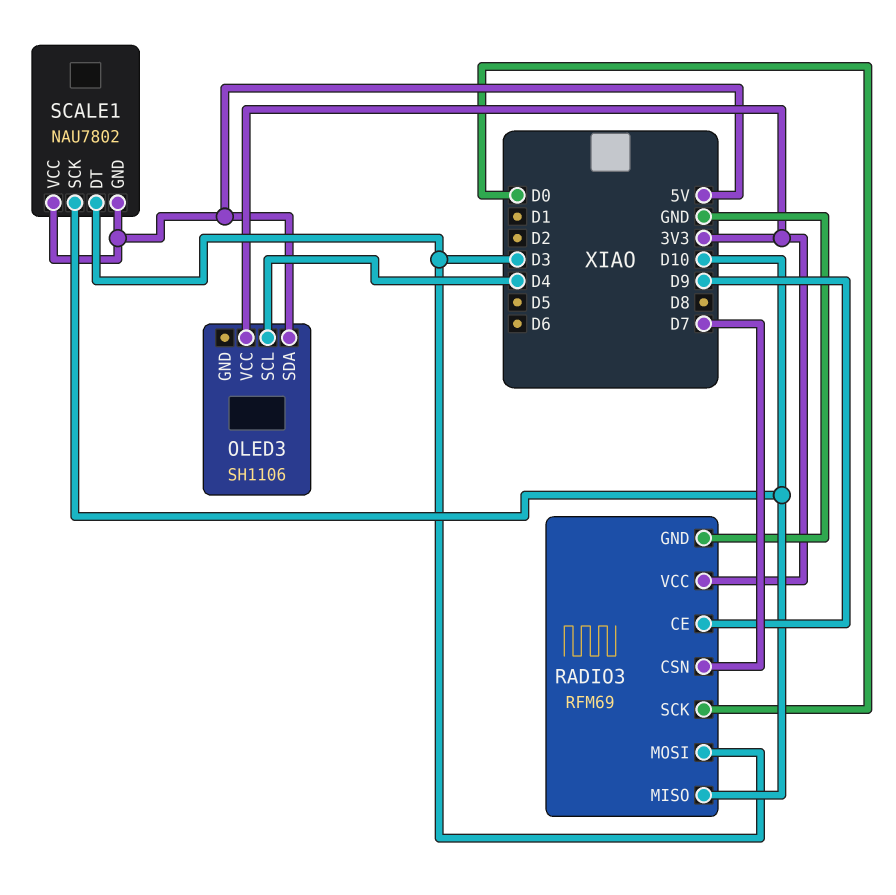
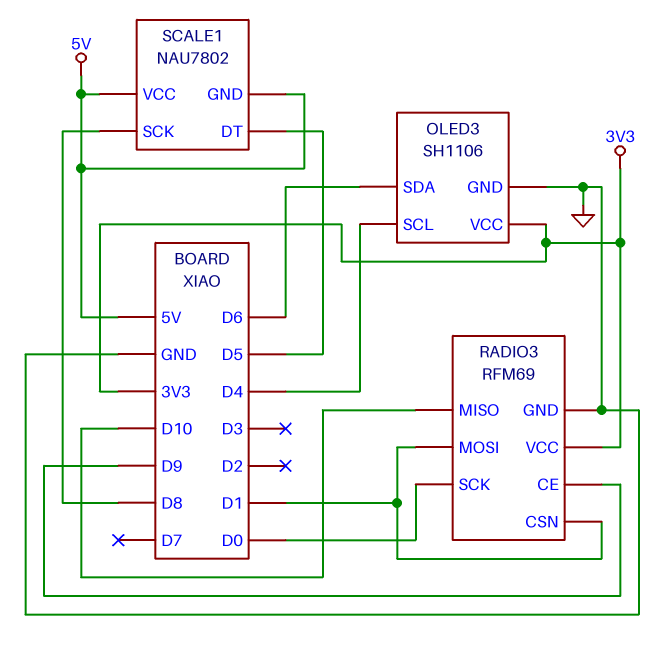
OLED3 pin GND: none -> GND
OLED3 pin SDA: 5V -> D6
RADIO3 pin CSN: D7 -> D1
RADIO3 pin MOSI: D3 -> D1
SCALE1 pin DT: D3 -> D5
SCALE1 pin SCK: D10 -> D8

